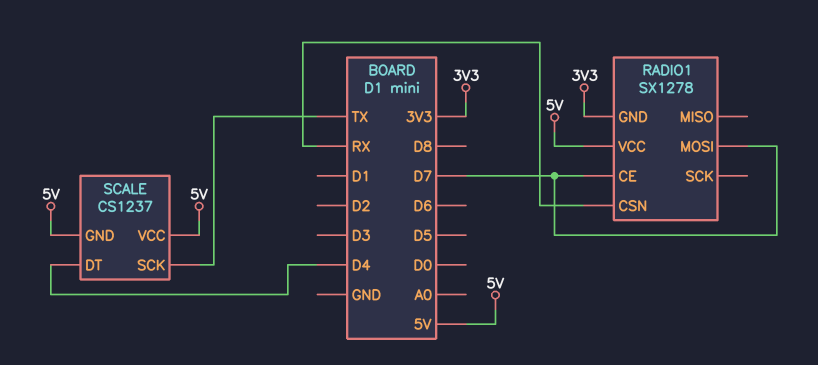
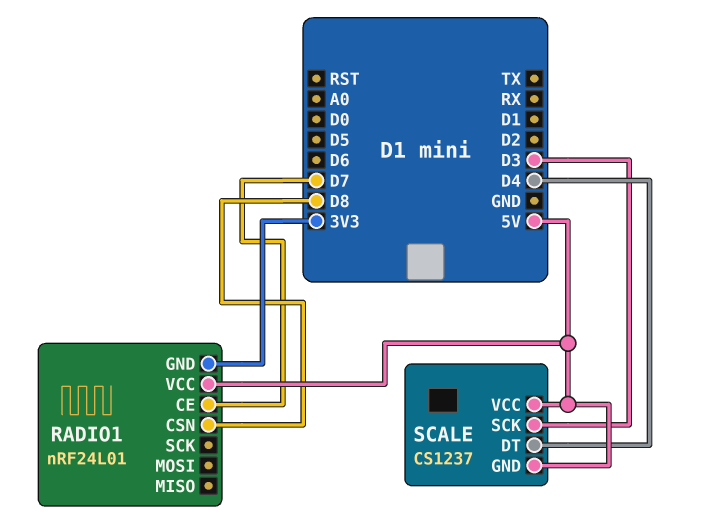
RADIO1: SX1278 -> nRF24L01
RADIO1 pin CSN: RX -> D8
RADIO1 pin MOSI: D7 -> none
SCALE pin SCK: TX -> D3

